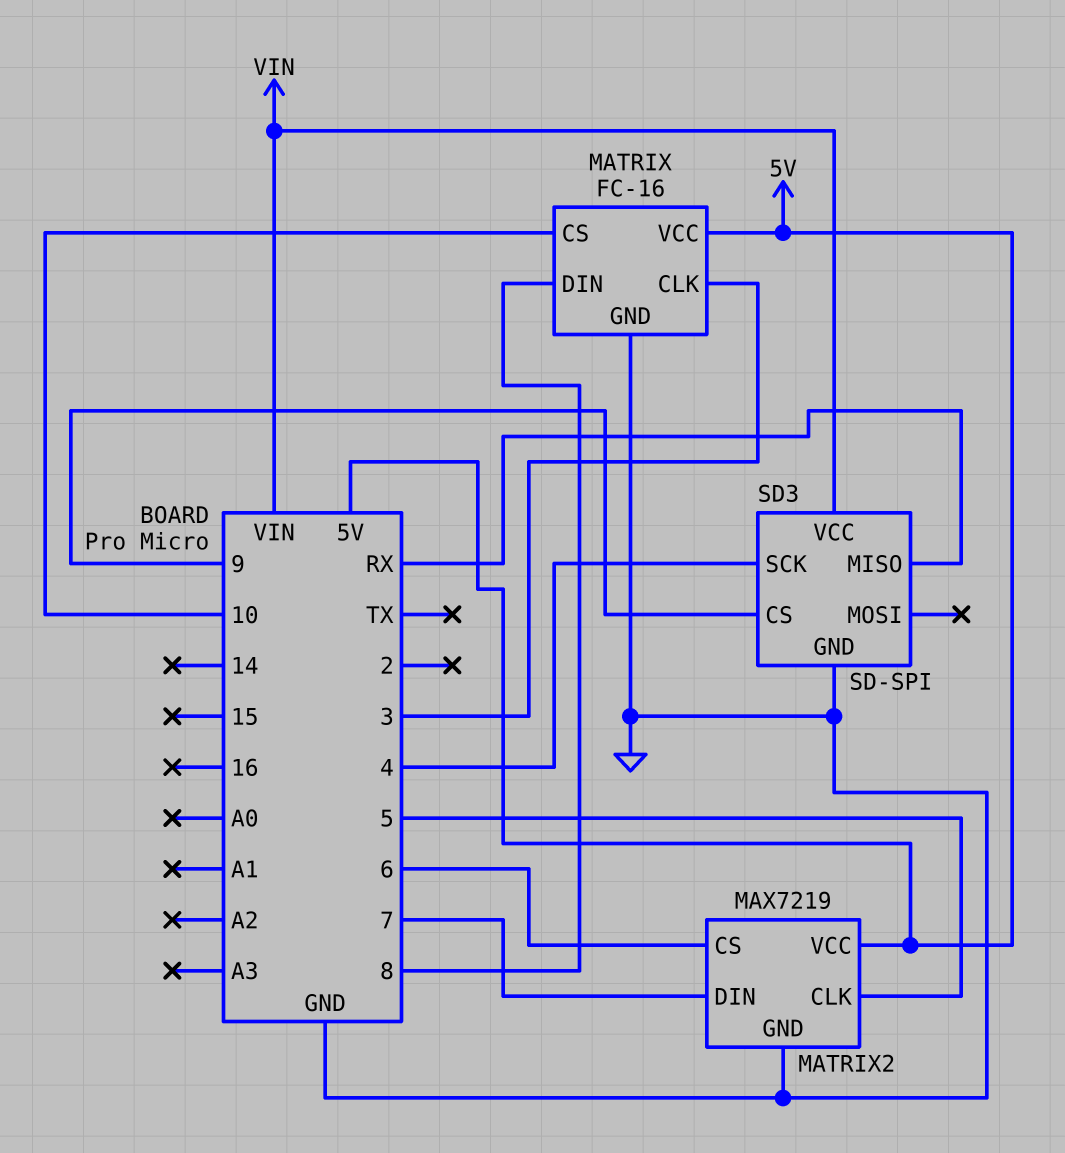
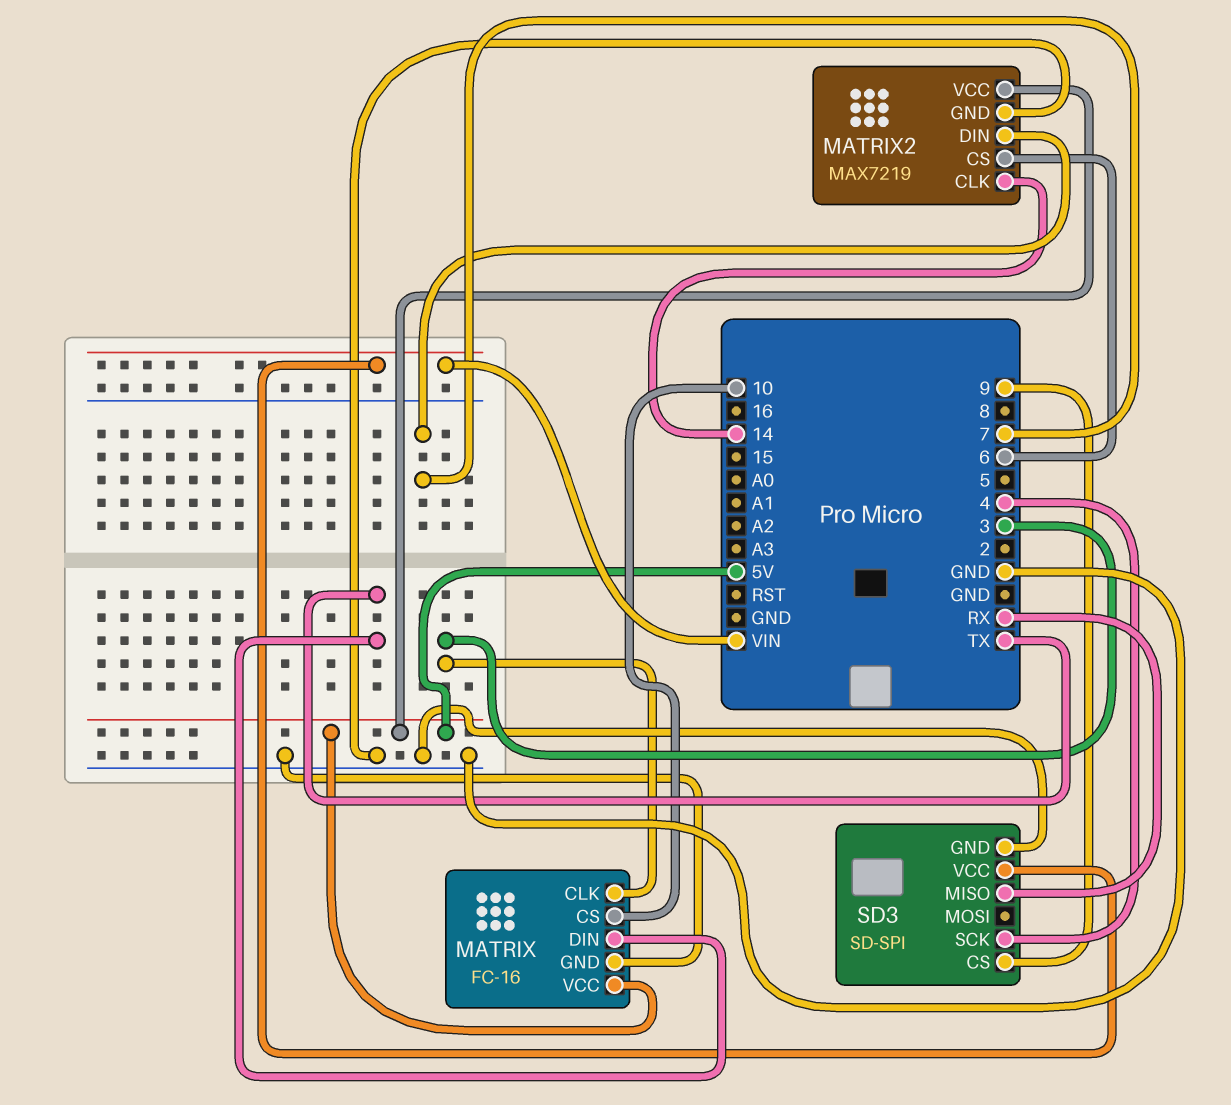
MATRIX pin DIN: 8 -> TX
MATRIX2 pin CLK: 5 -> 14

